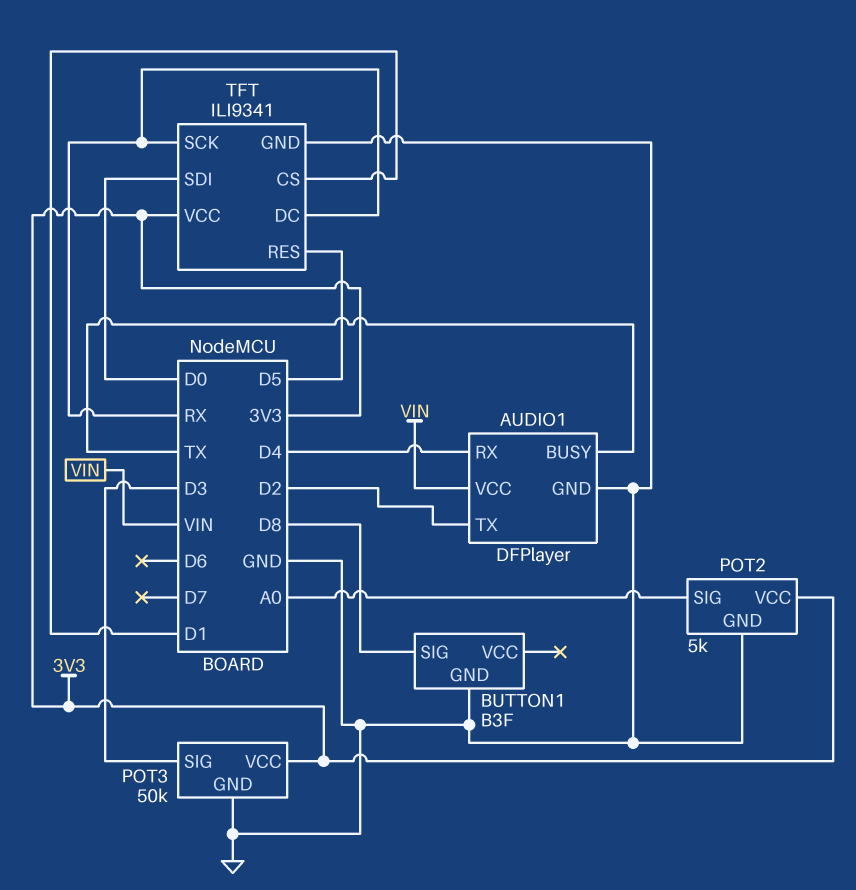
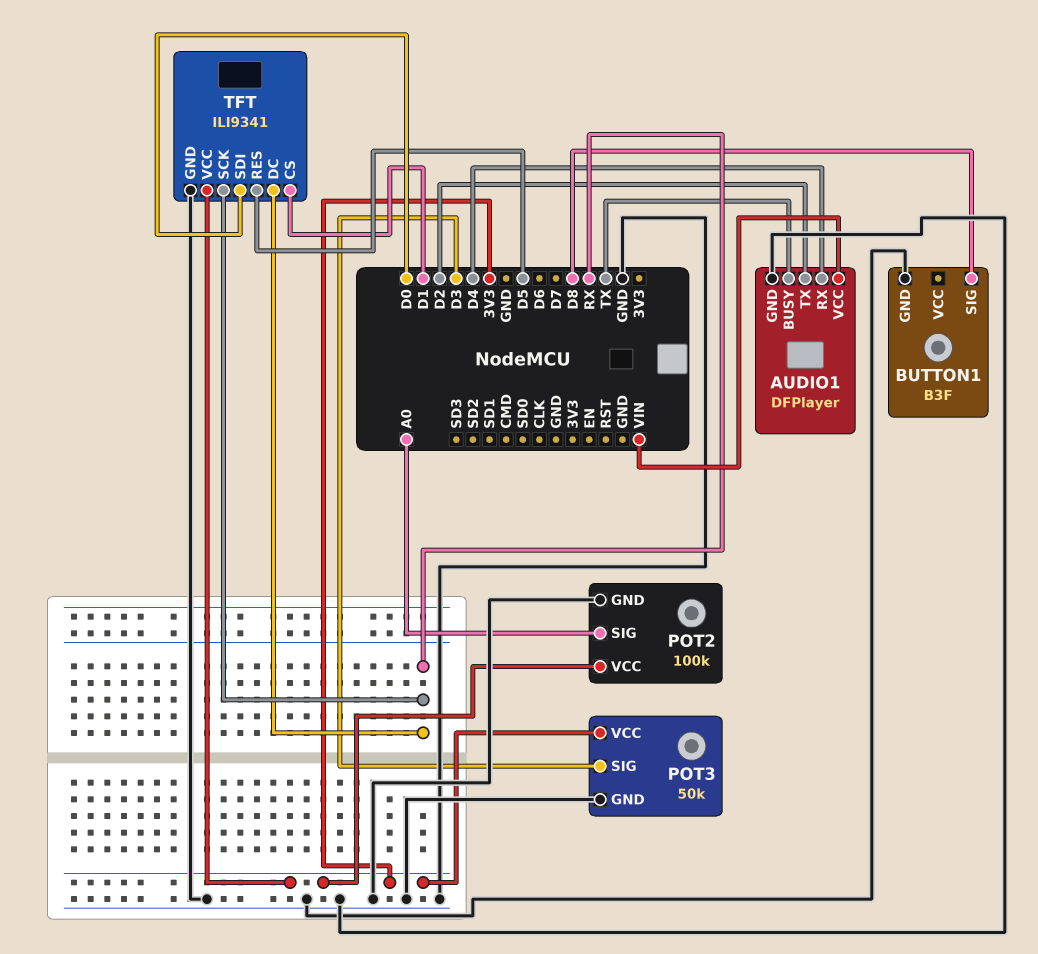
POT2: 5k -> 100k

